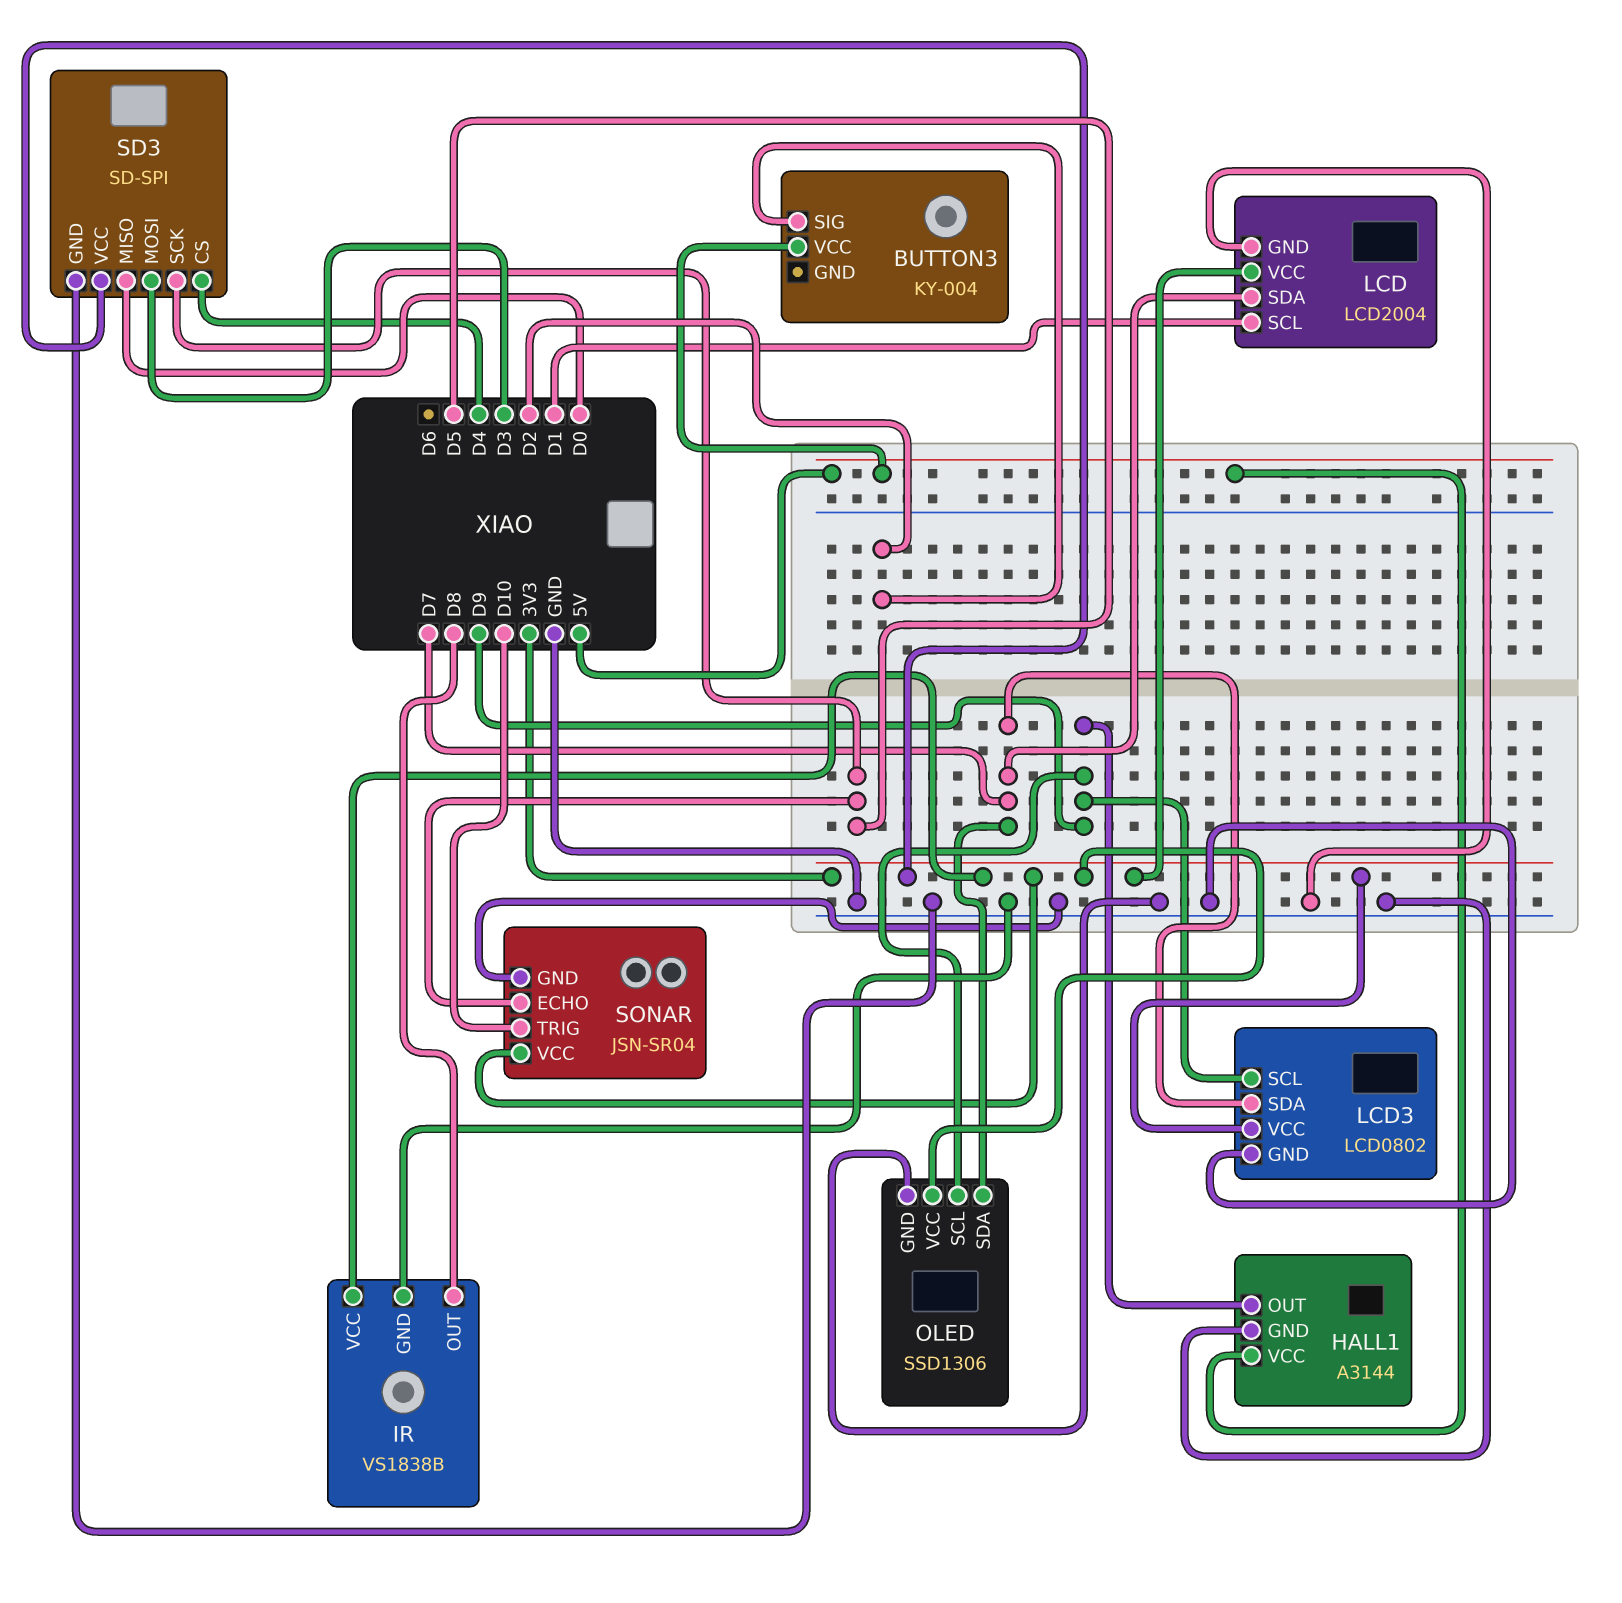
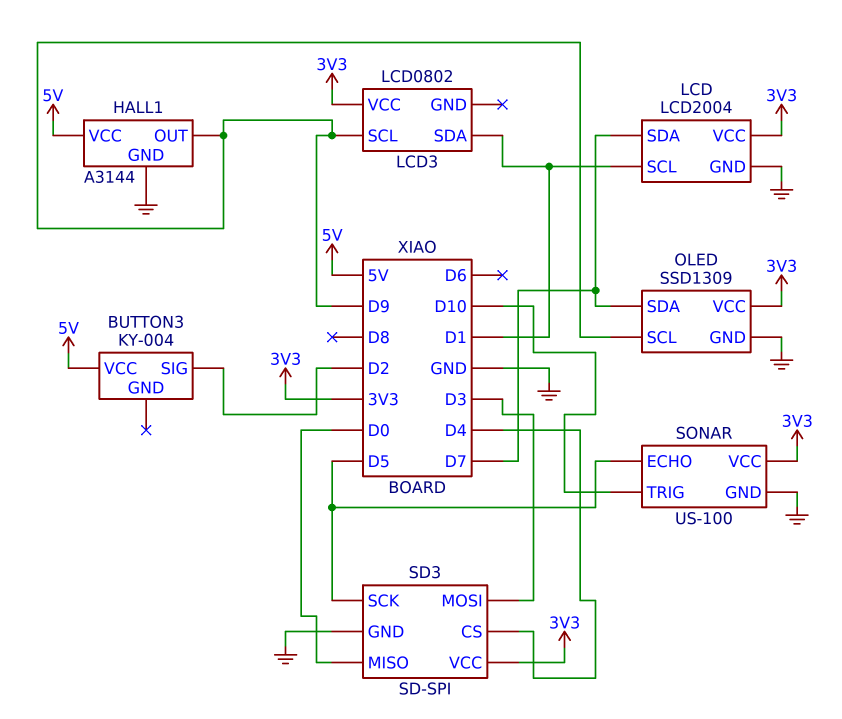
IR: VS1838B -> none
IR pin GND: GND -> none
IR pin OUT: D8 -> none
IR pin VCC: 3V3 -> none
LCD3 pin GND: GND -> none
LCD3 pin SDA: D7 -> D1
OLED: SSD1306 -> SSD1309
SONAR: JSN-SR04 -> US-100

